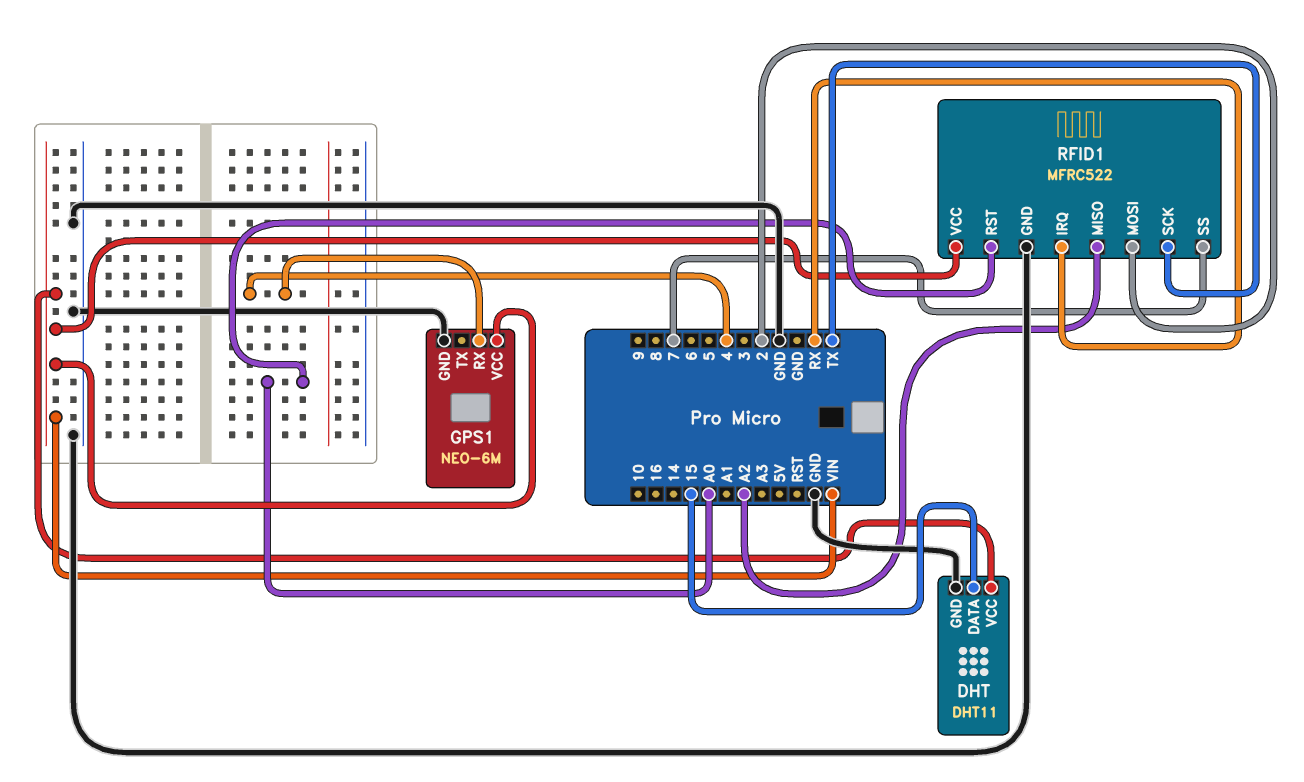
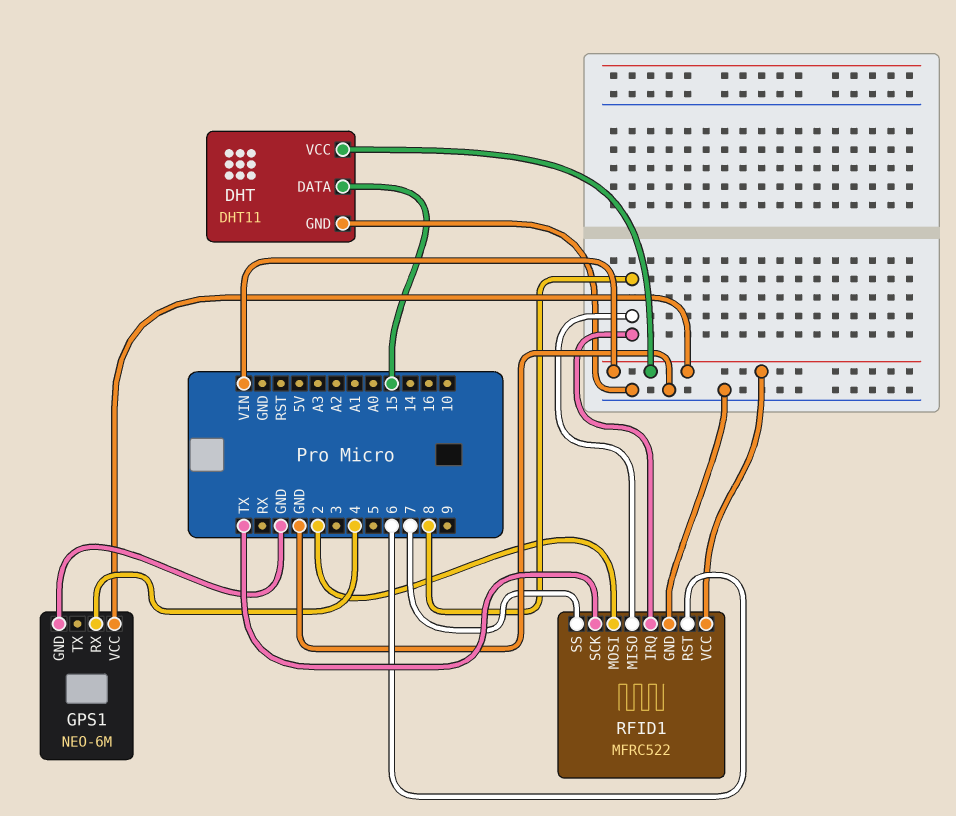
RFID1 pin IRQ: RX -> 8
RFID1 pin MISO: A2 -> 8
RFID1 pin RST: A0 -> 6

